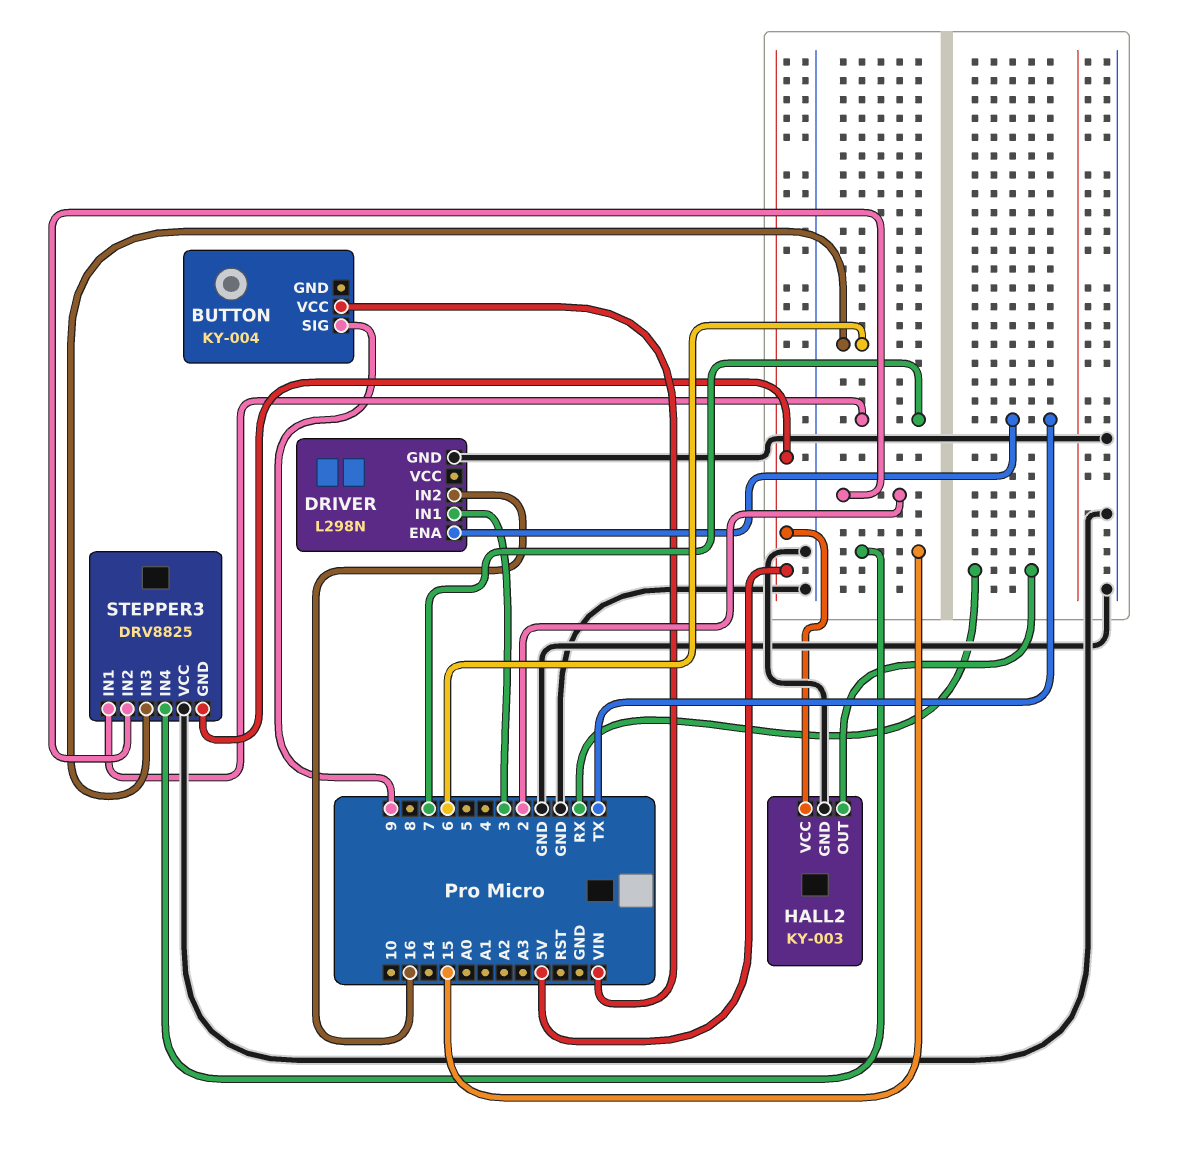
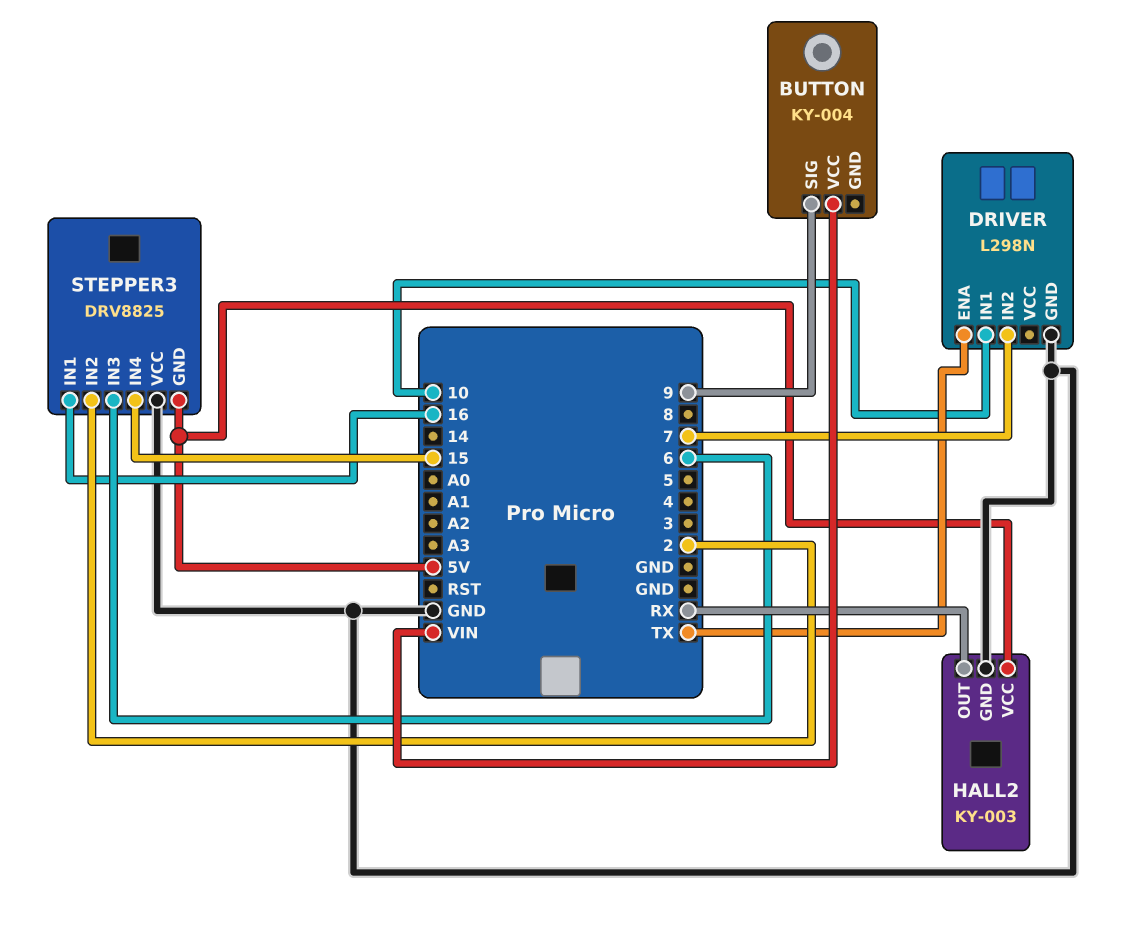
DRIVER pin IN1: 3 -> 10
DRIVER pin IN2: 16 -> 7
STEPPER3 pin IN1: 7 -> 16

